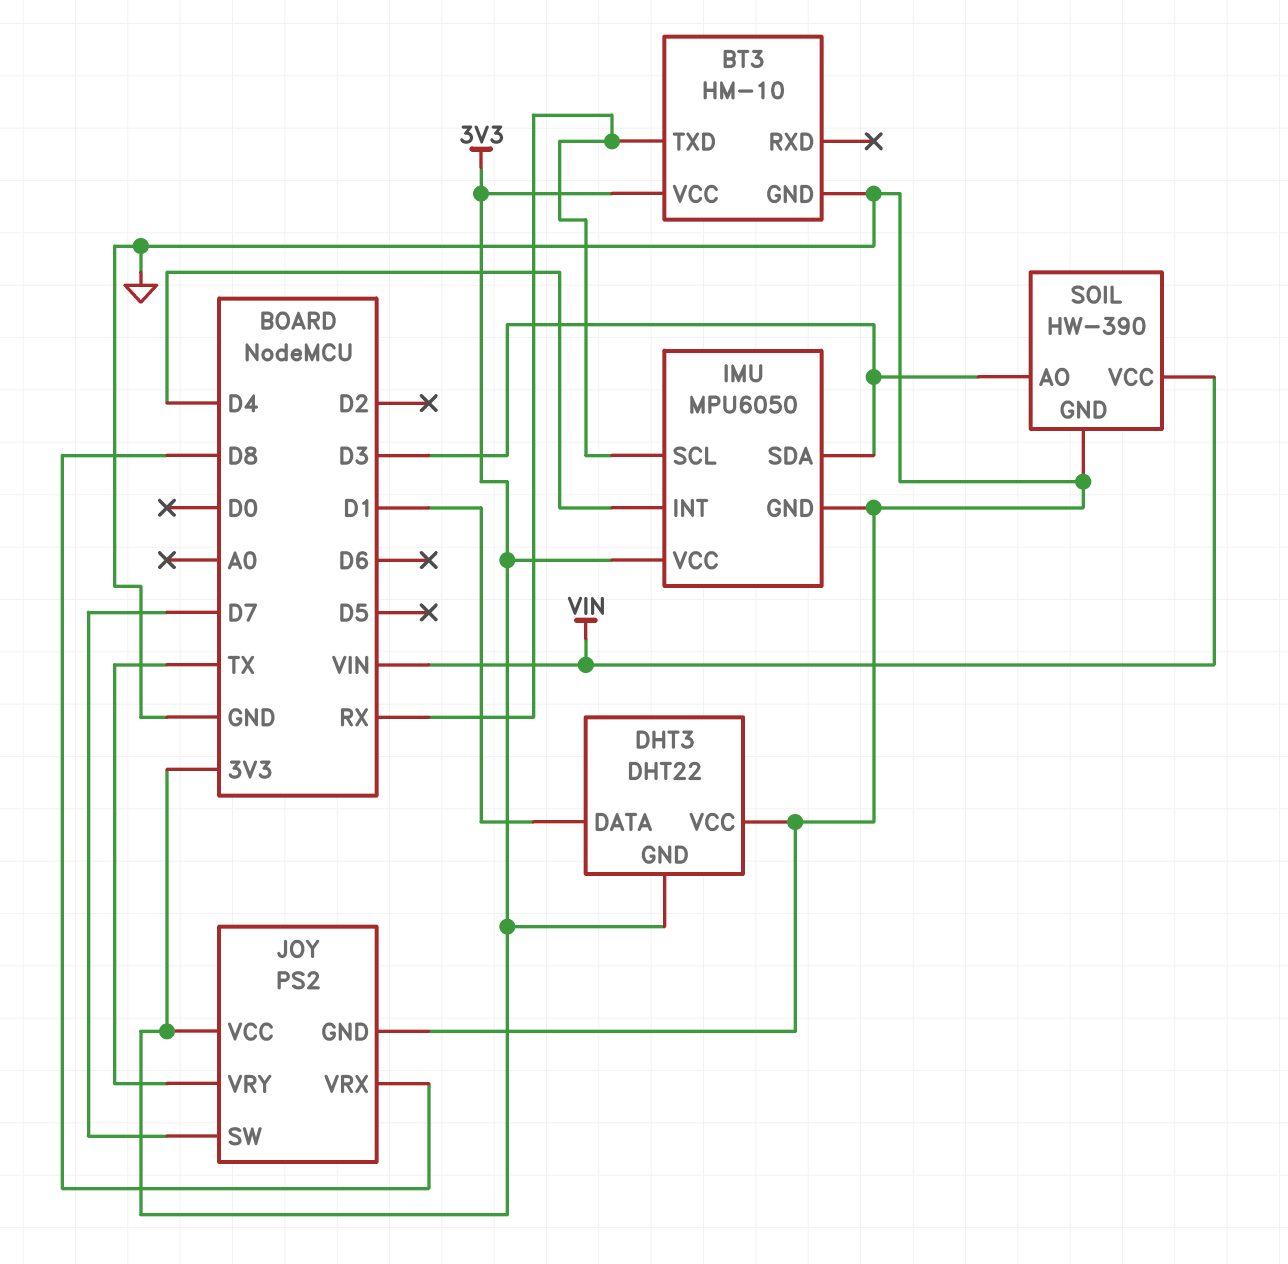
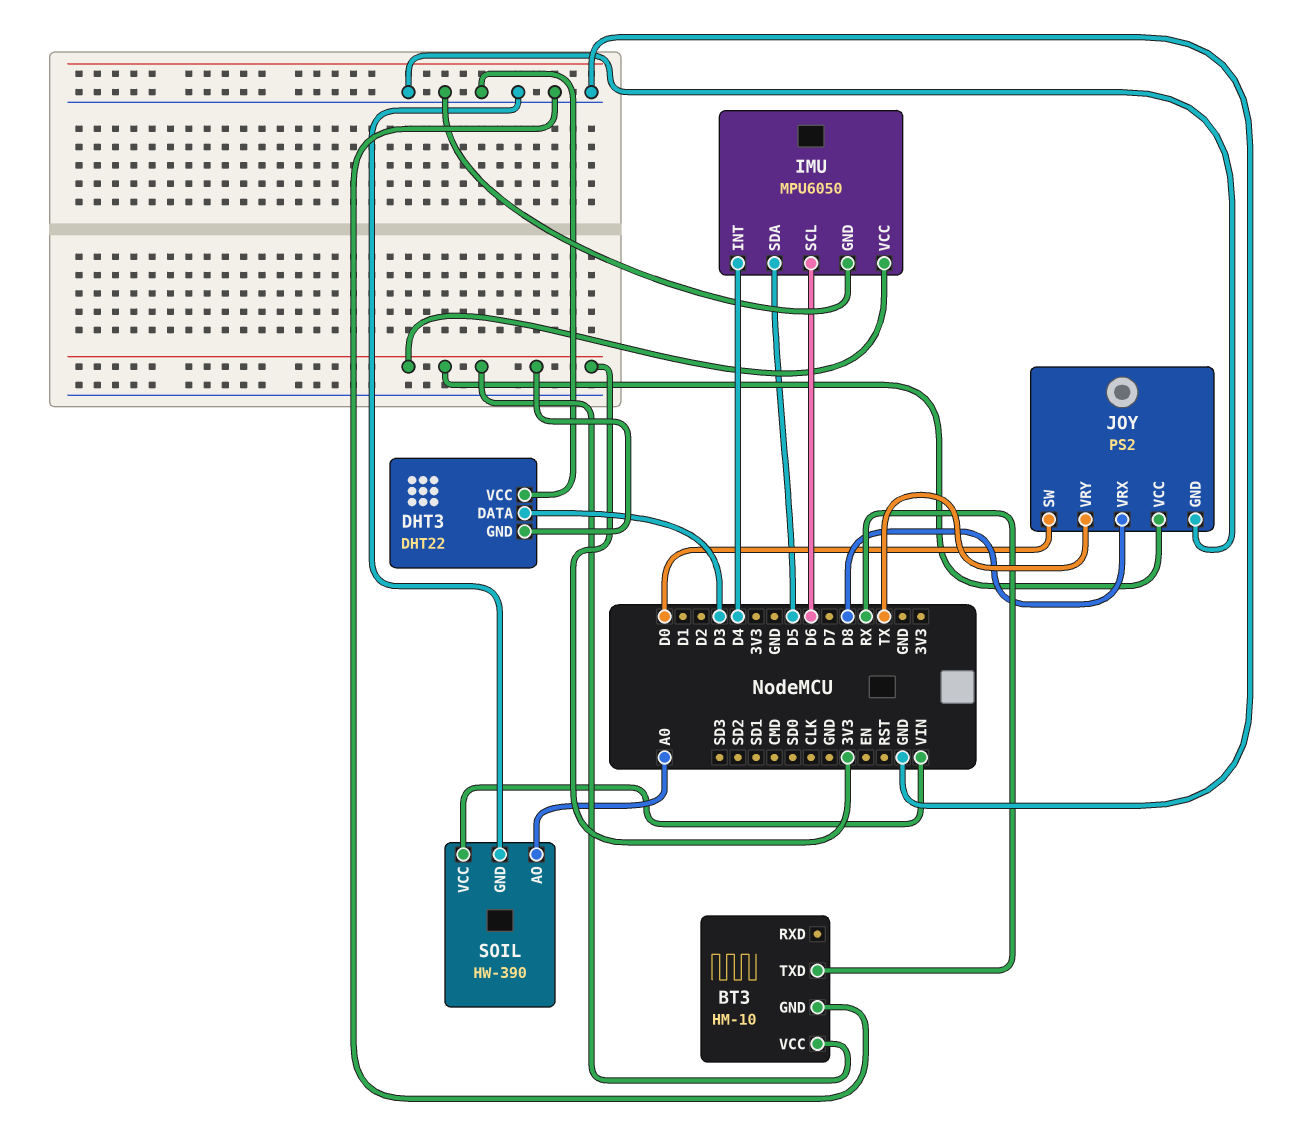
DHT3 pin DATA: D1 -> D3
IMU pin SCL: RX -> D6
IMU pin SDA: D3 -> D5
JOY pin SW: D7 -> D0
SOIL pin AO: D3 -> A0

